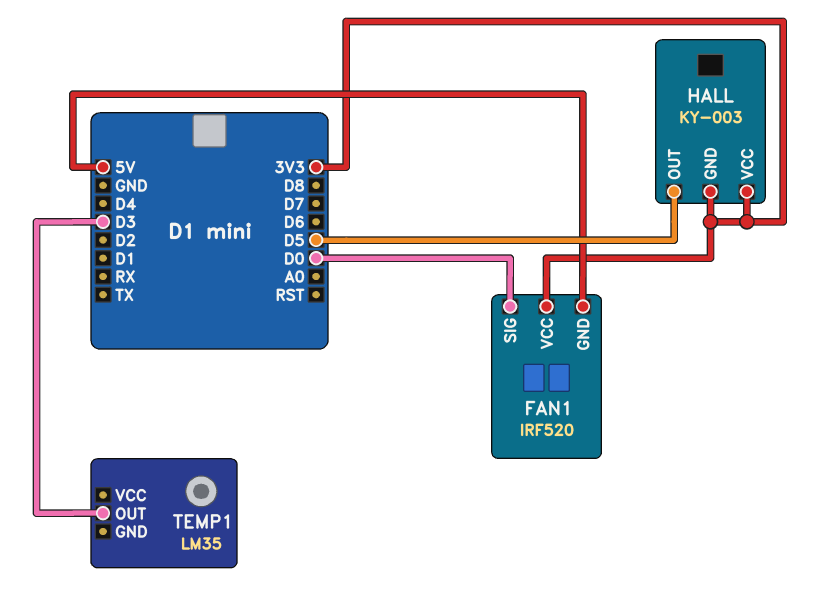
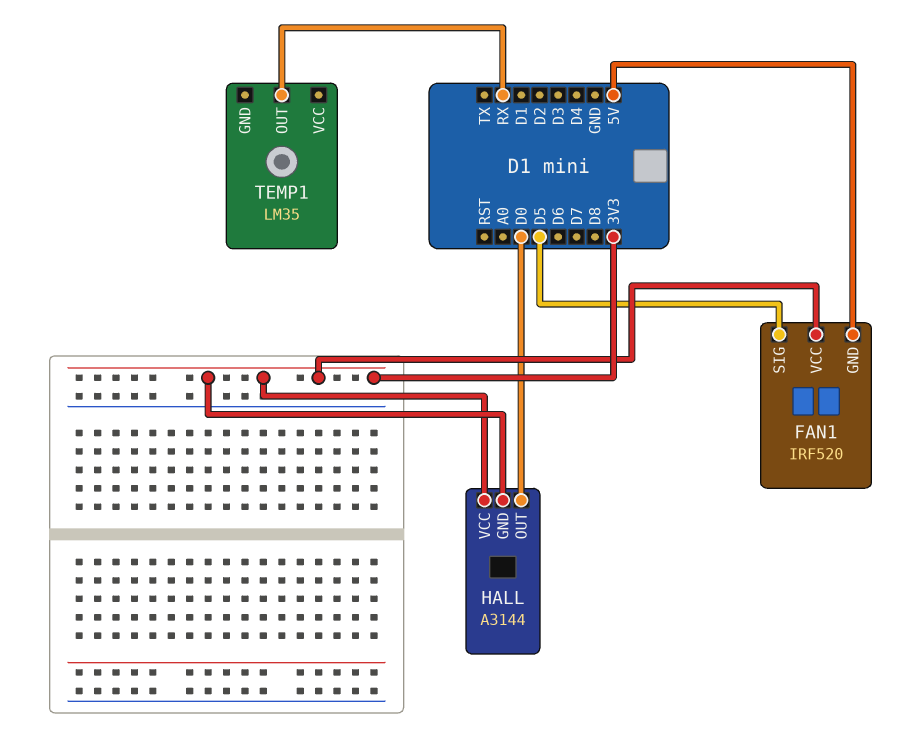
FAN1 pin SIG: D0 -> D5
HALL: KY-003 -> A3144
HALL pin OUT: D5 -> D0
TEMP1 pin OUT: D3 -> RX

